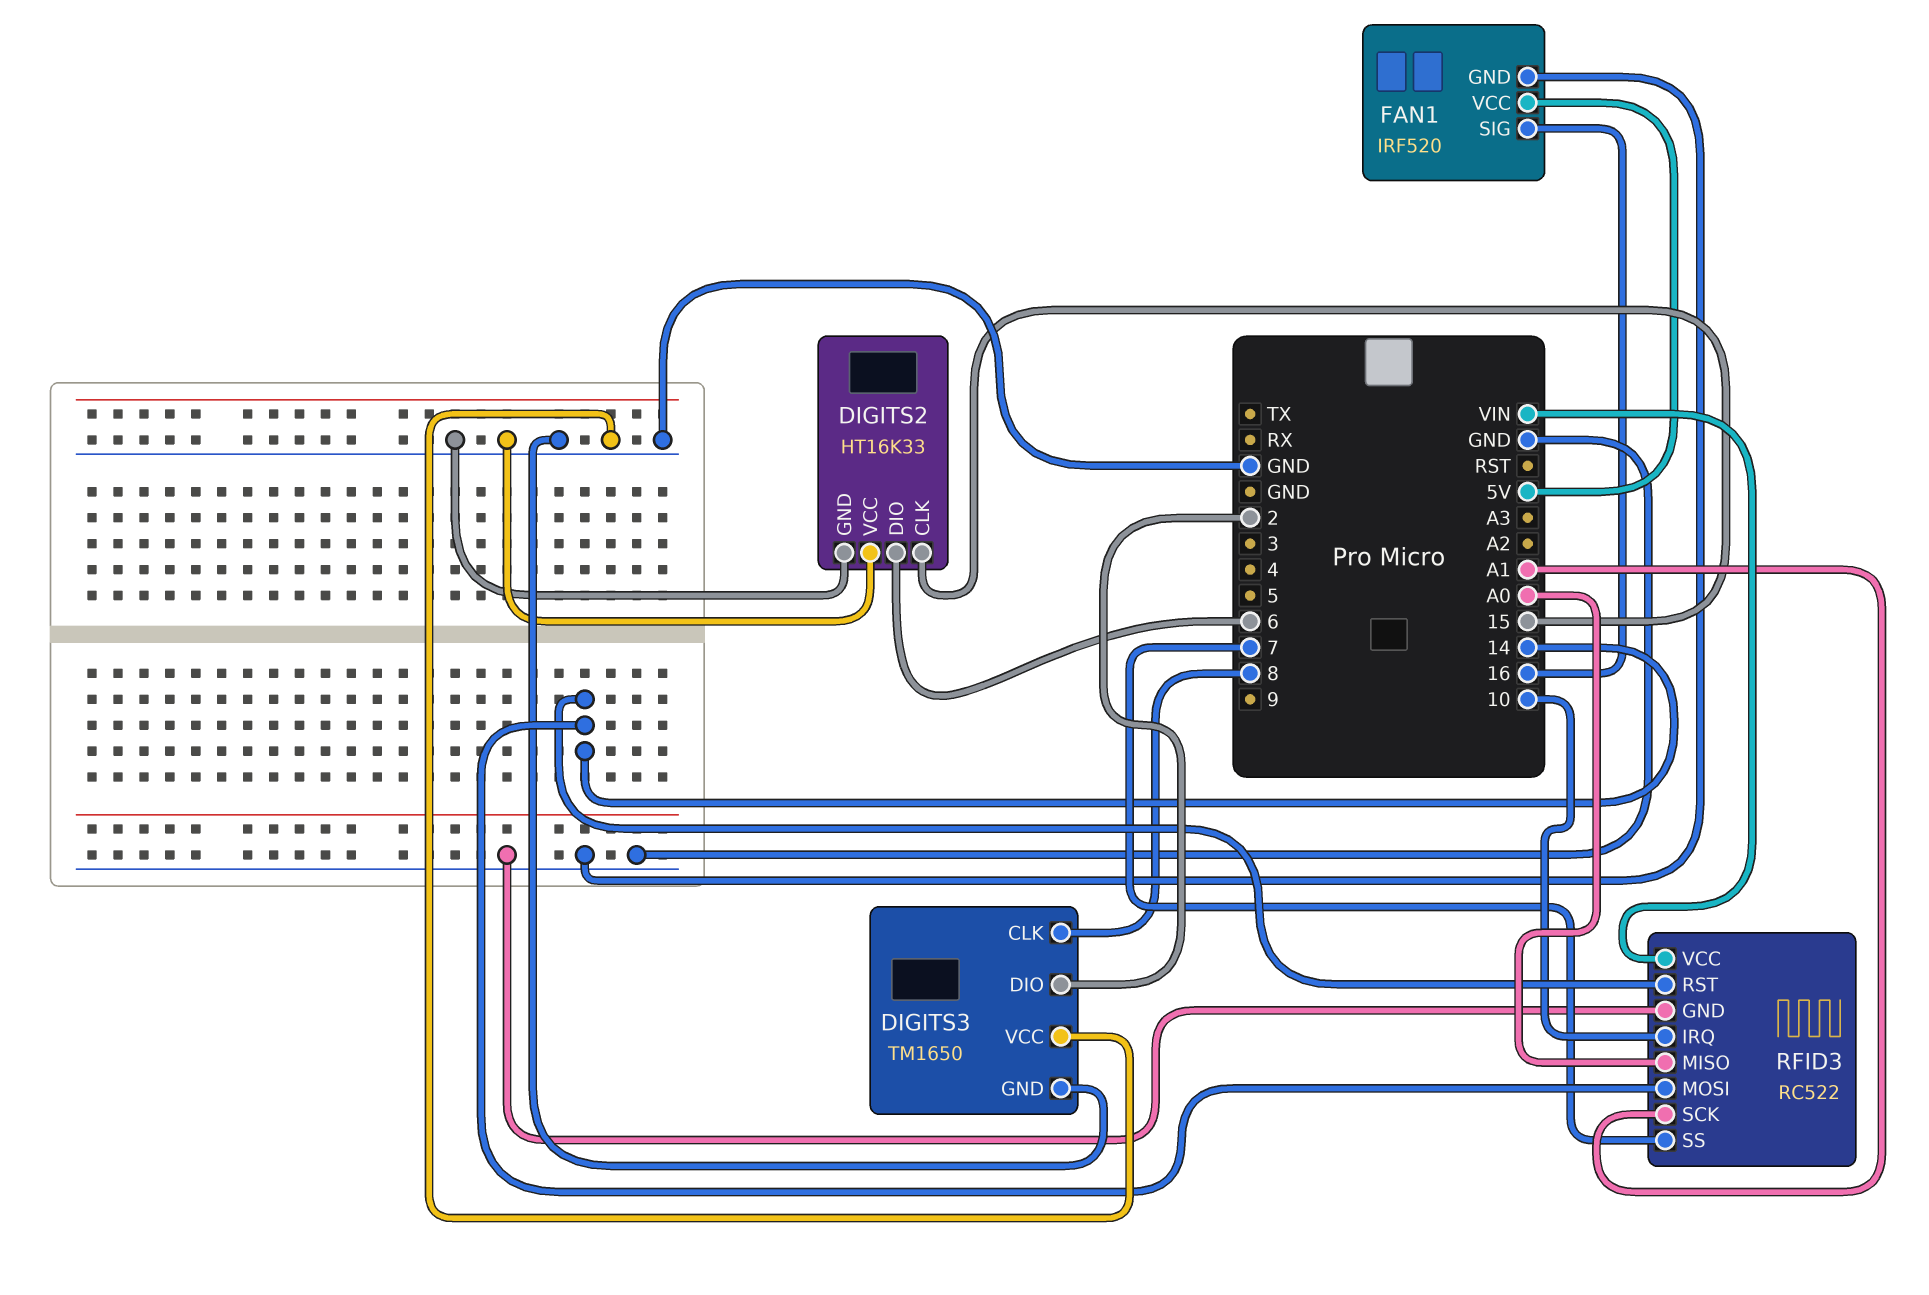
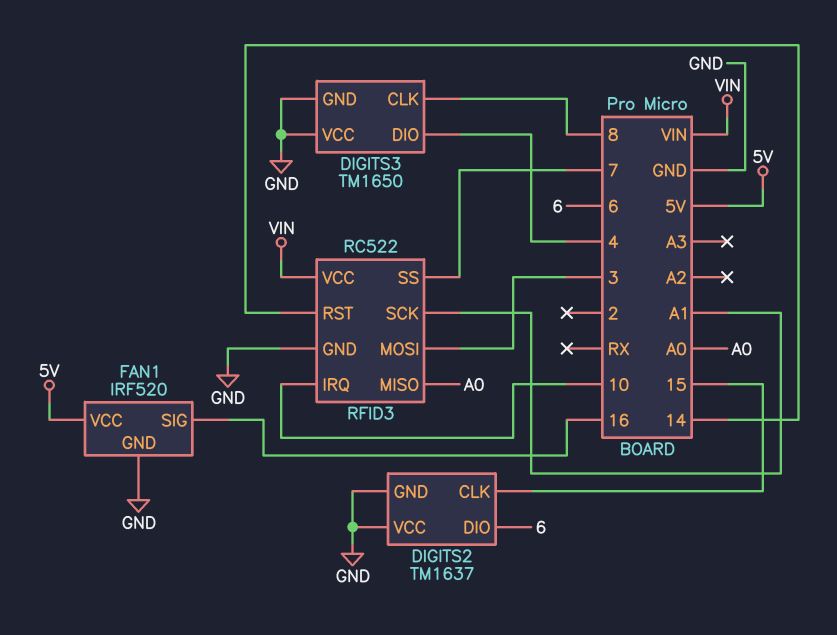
DIGITS2: HT16K33 -> TM1637
DIGITS3 pin DIO: 2 -> 4
RFID3 pin MOSI: 14 -> 3

